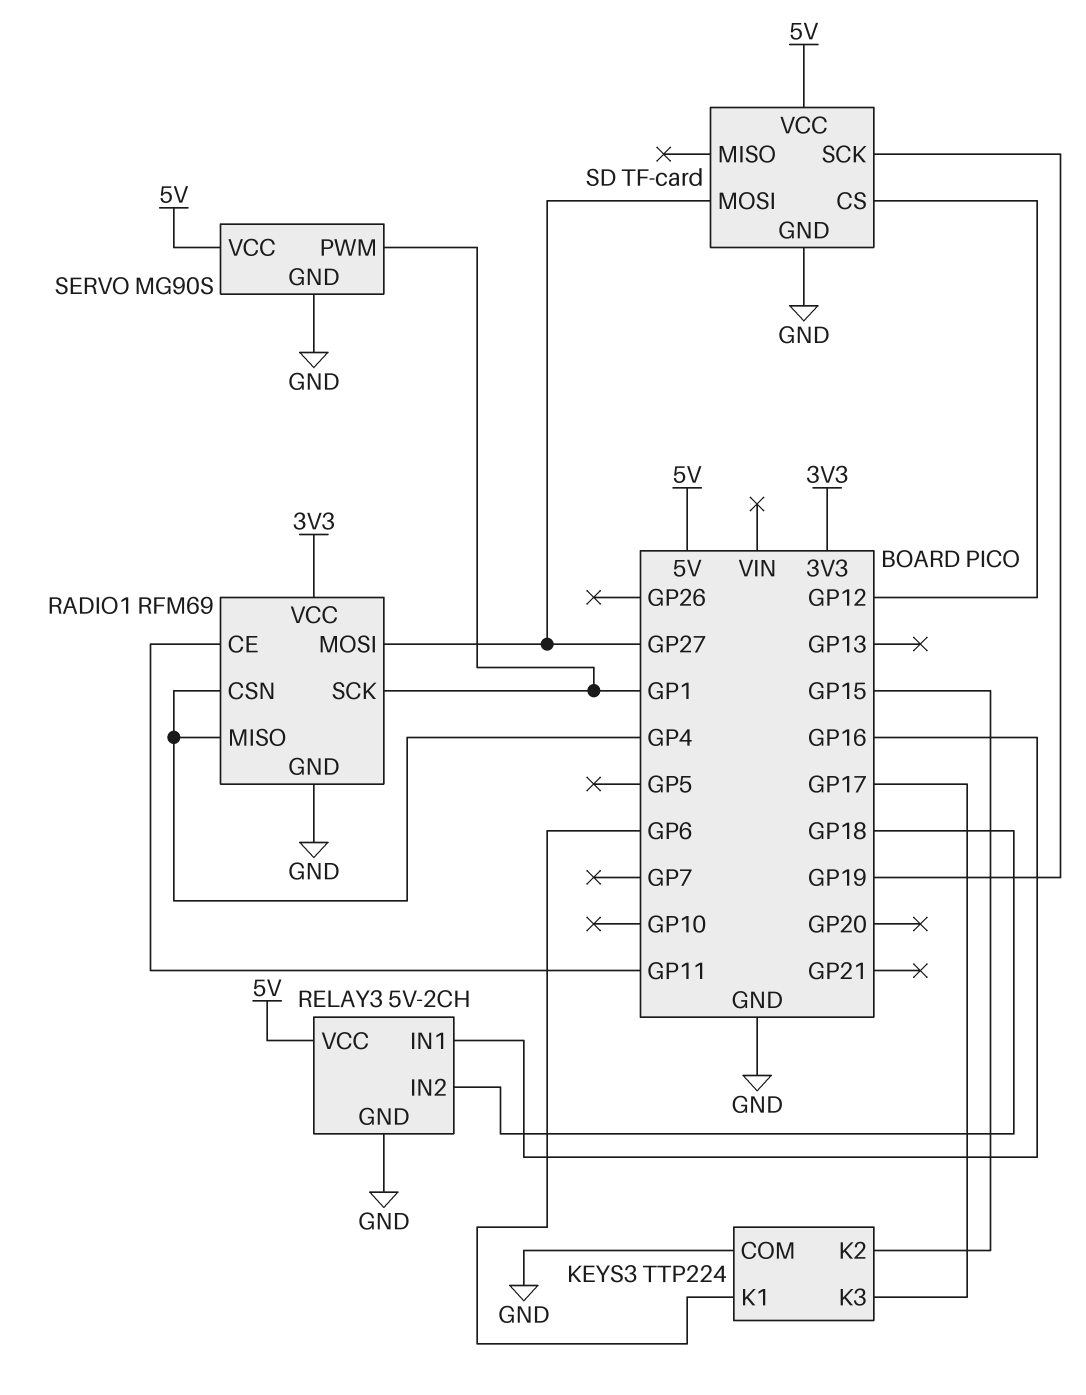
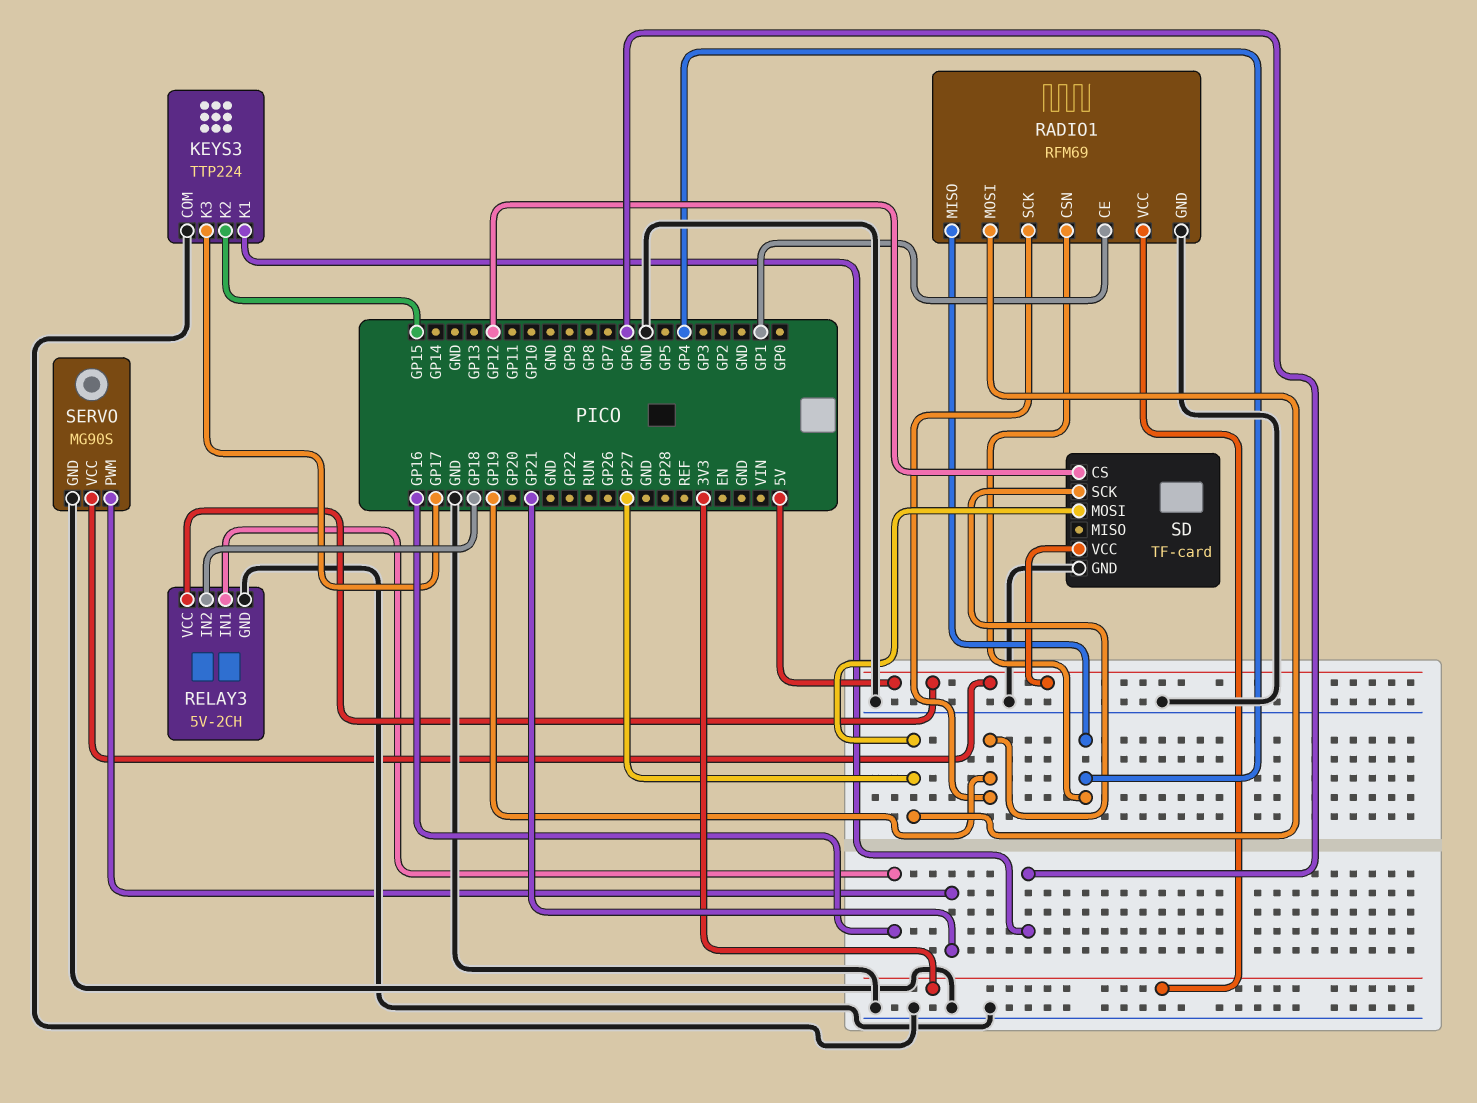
RADIO1 pin CE: GP11 -> GP1
RADIO1 pin SCK: GP1 -> GP19
SERVO pin PWM: GP1 -> GP21

